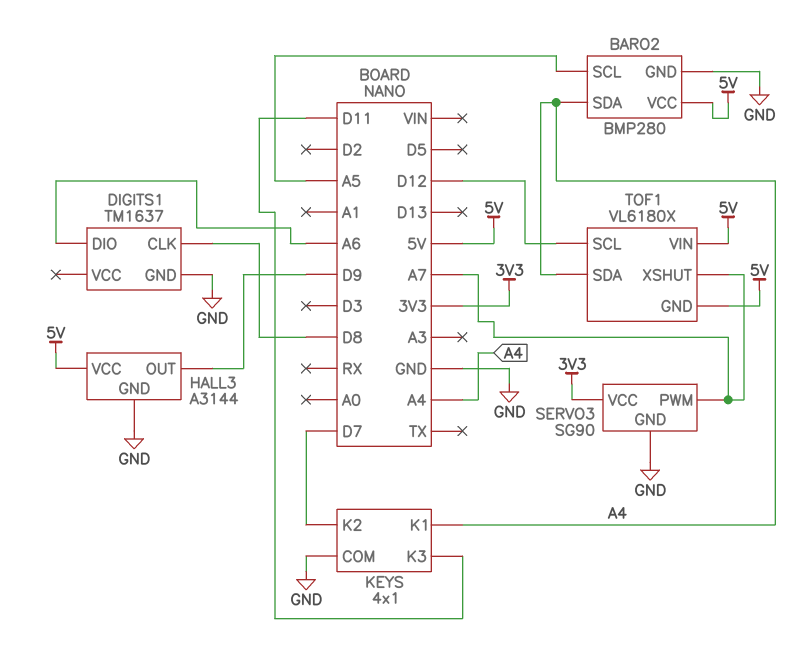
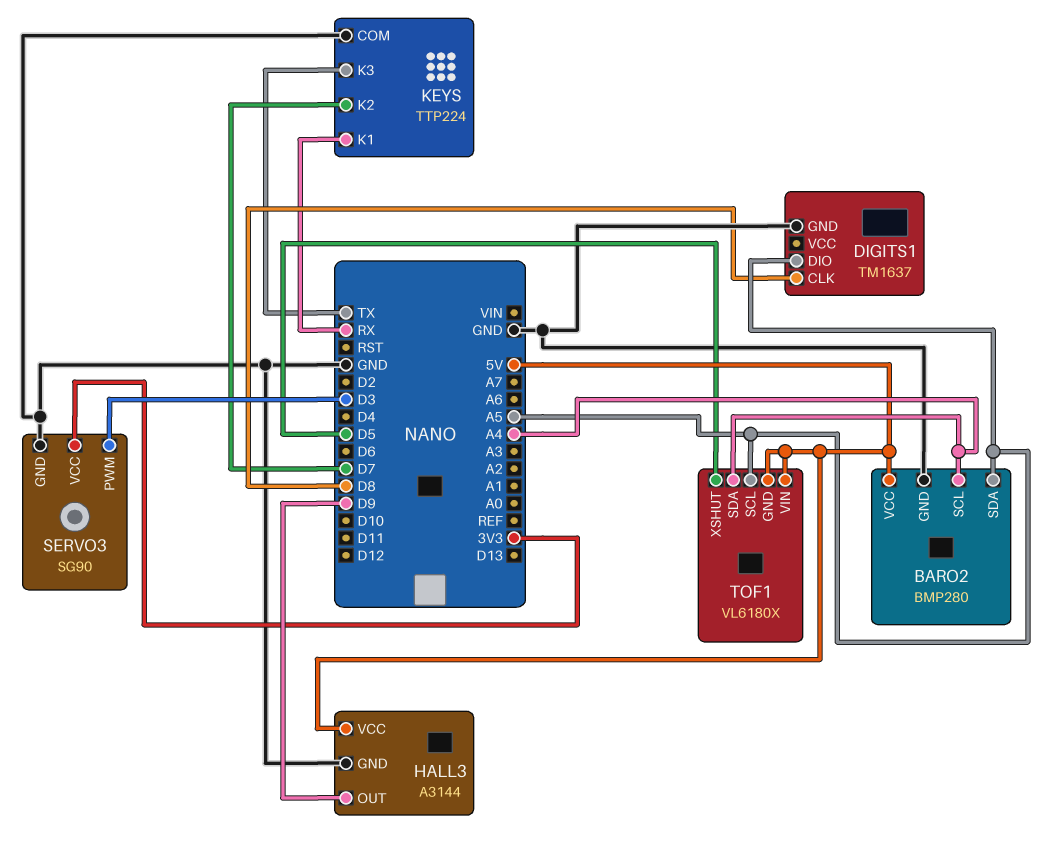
BARO2 pin SCL: A5 -> A4
BARO2 pin SDA: A4 -> A5
DIGITS1 pin DIO: A6 -> A5
KEYS: 4x1 -> TTP224
KEYS pin K1: A4 -> RX
KEYS pin K3: D11 -> TX
SERVO3 pin PWM: A7 -> D3
TOF1 pin SCL: D12 -> A5
TOF1 pin XSHUT: A7 -> D5

